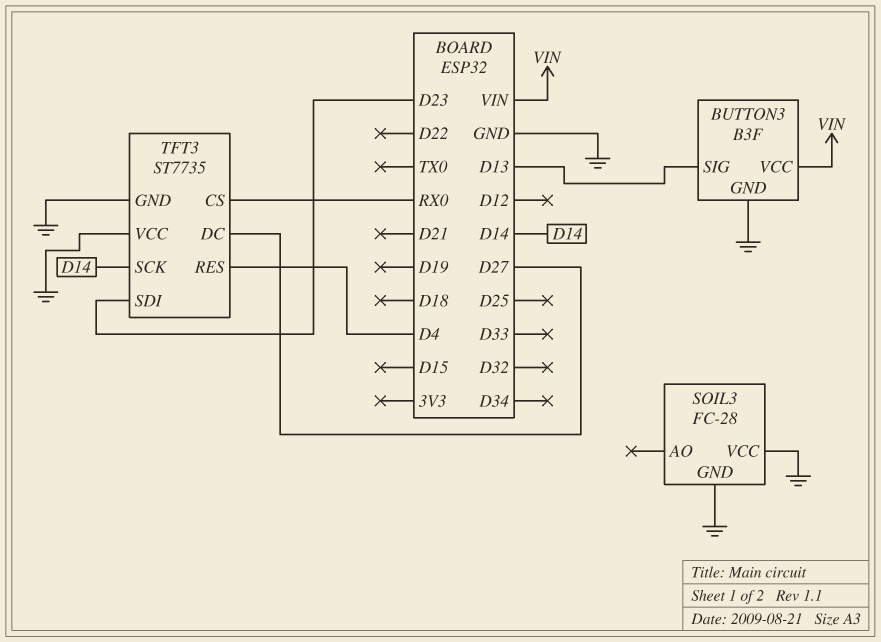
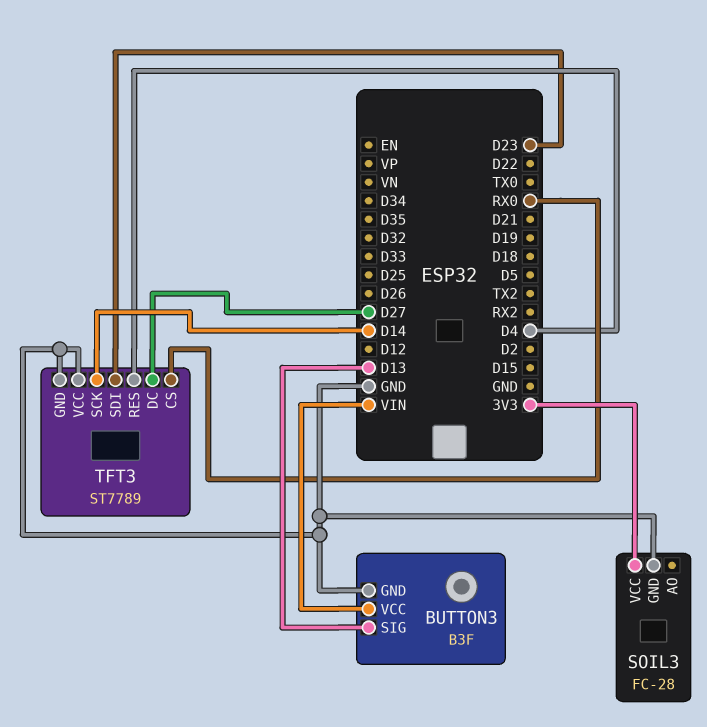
SOIL3 pin VCC: GND -> 3V3
TFT3: ST7735 -> ST7789

